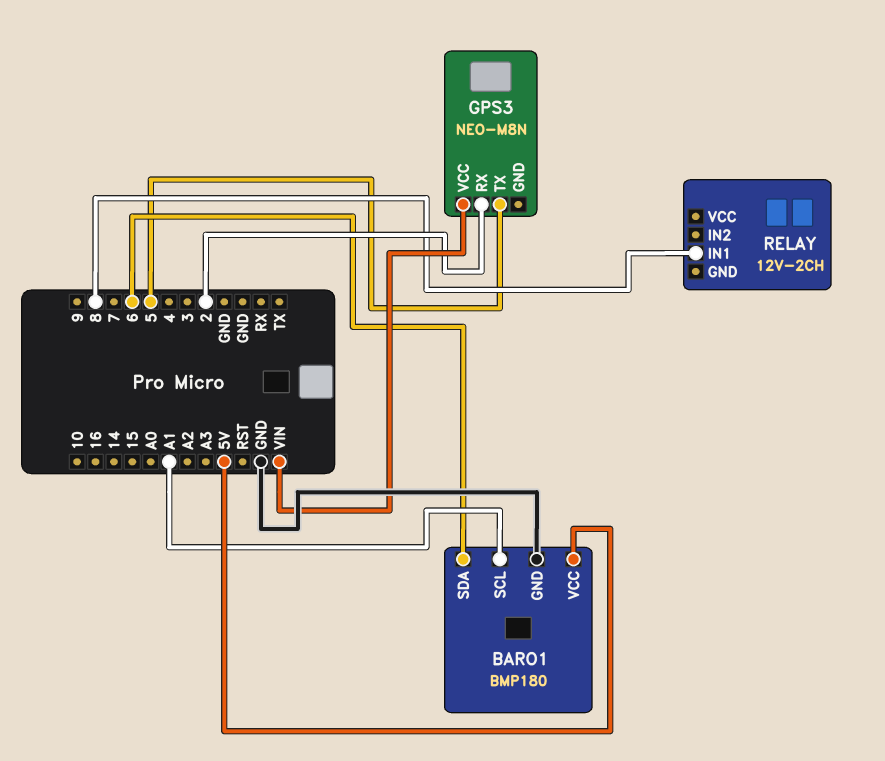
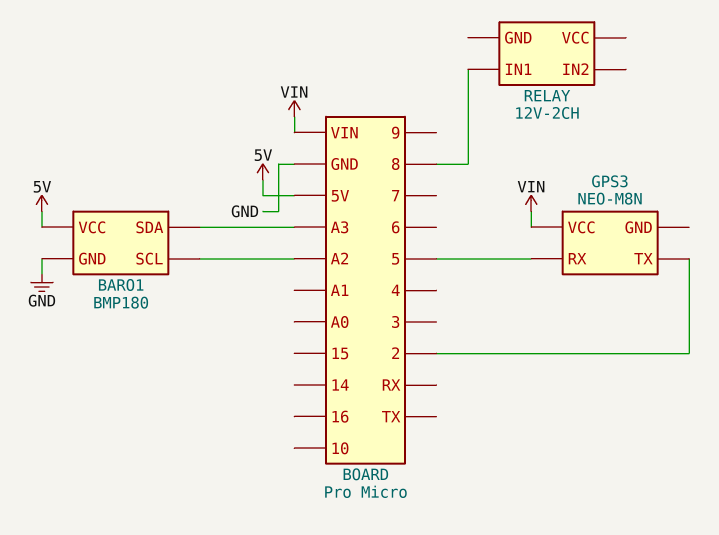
BARO1 pin SCL: A1 -> A2
BARO1 pin SDA: 6 -> A3
GPS3 pin RX: 2 -> 5
GPS3 pin TX: 5 -> 2

